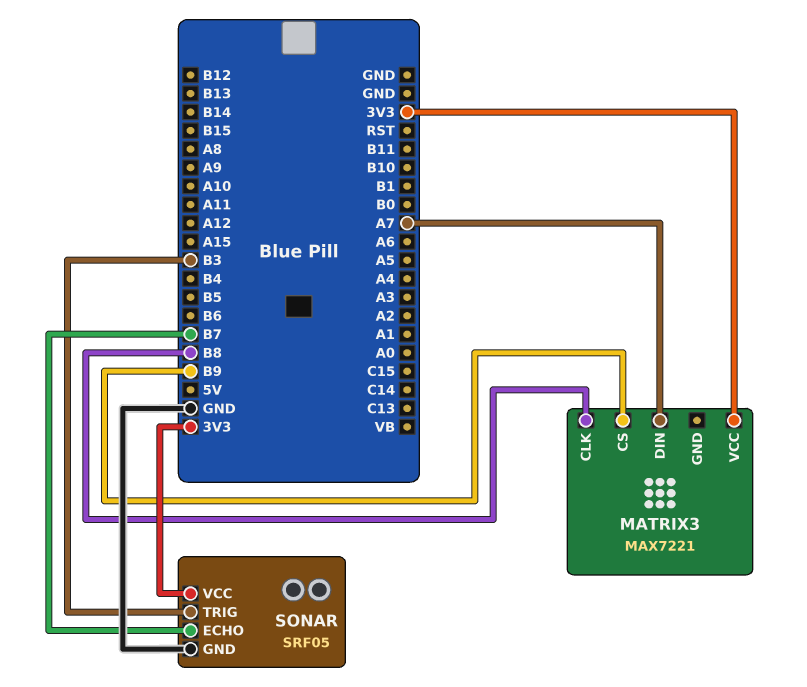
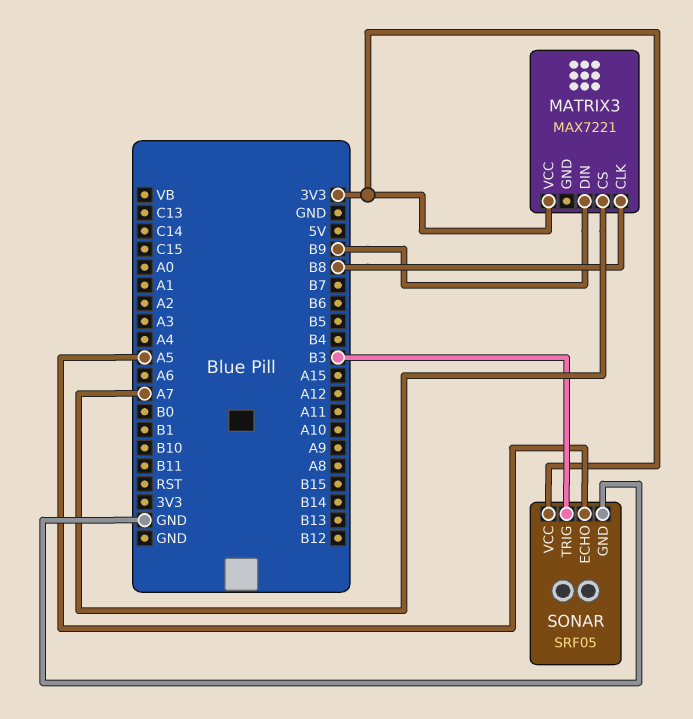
MATRIX3 pin CS: B9 -> A7
MATRIX3 pin DIN: A7 -> B9
SONAR pin ECHO: B7 -> A5

